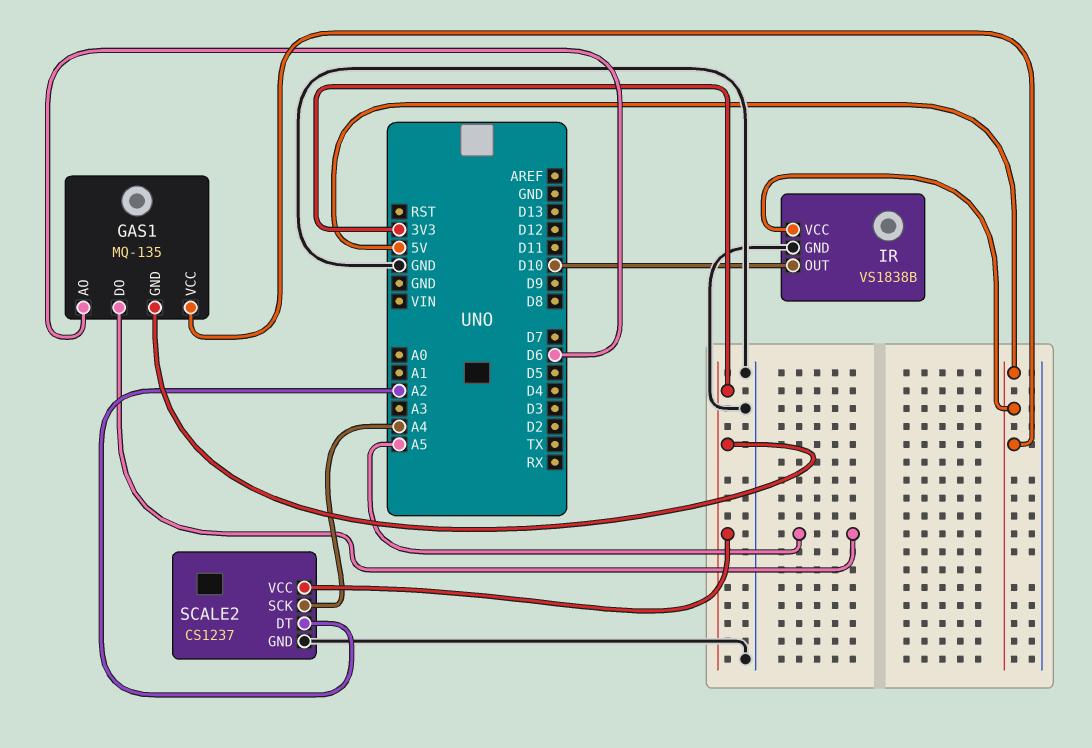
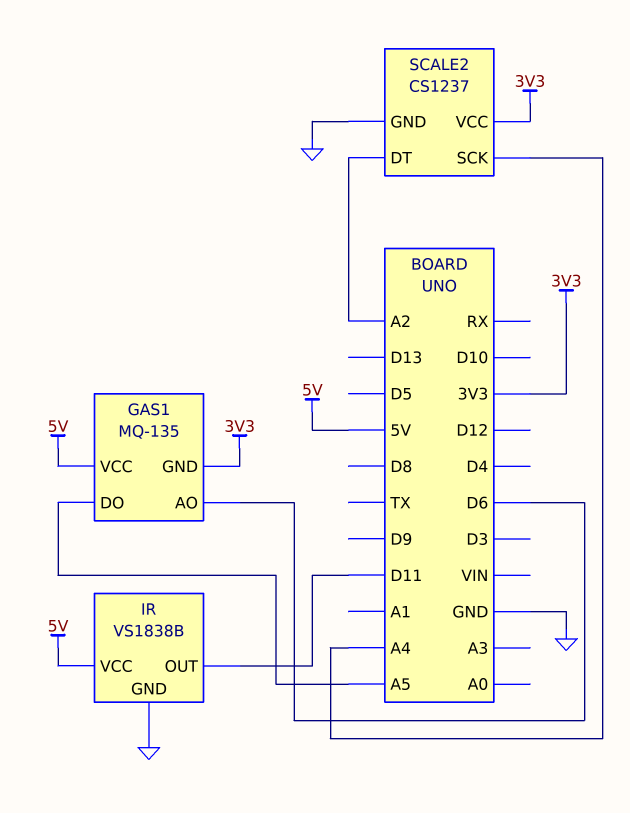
IR pin OUT: D10 -> D11

